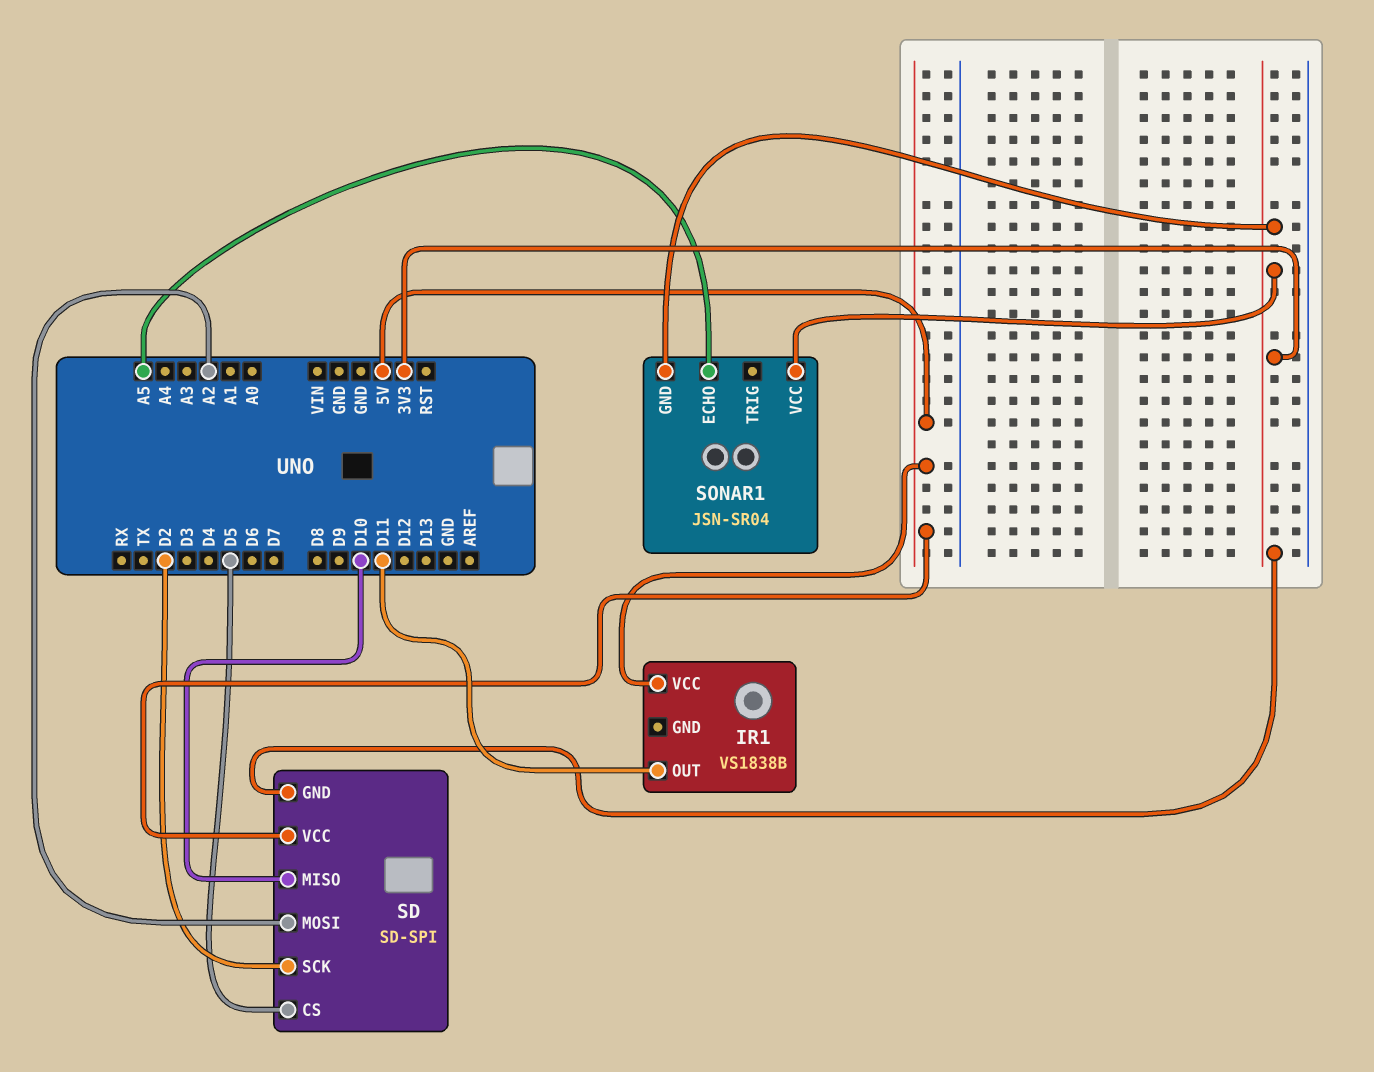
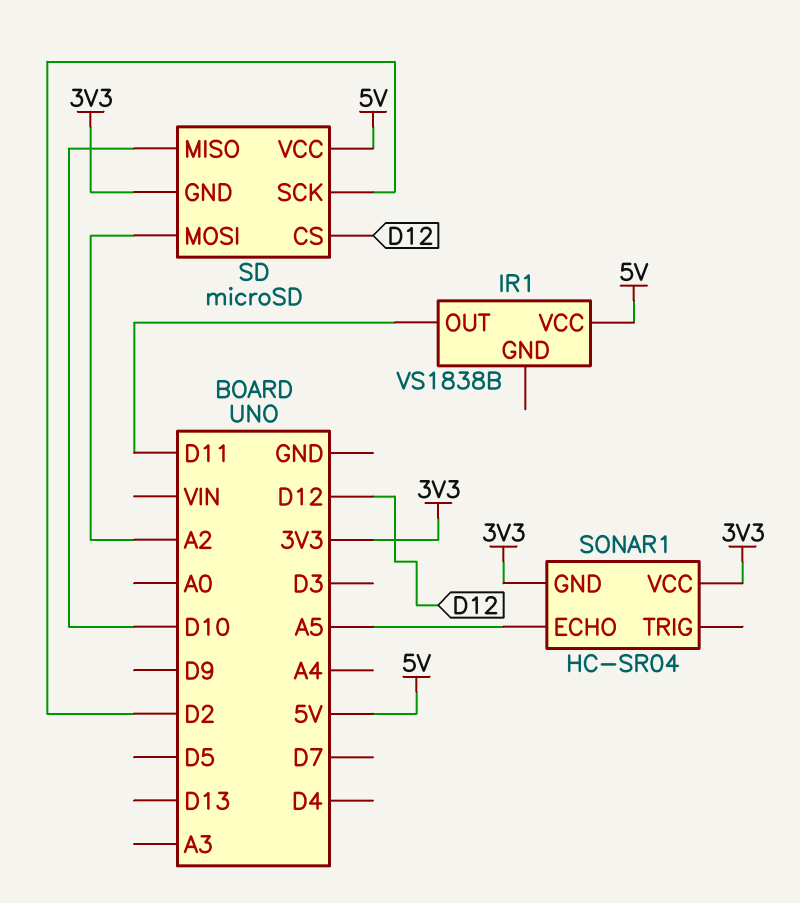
SD: SD-SPI -> microSD
SD pin CS: D5 -> D12
SONAR1: JSN-SR04 -> HC-SR04

